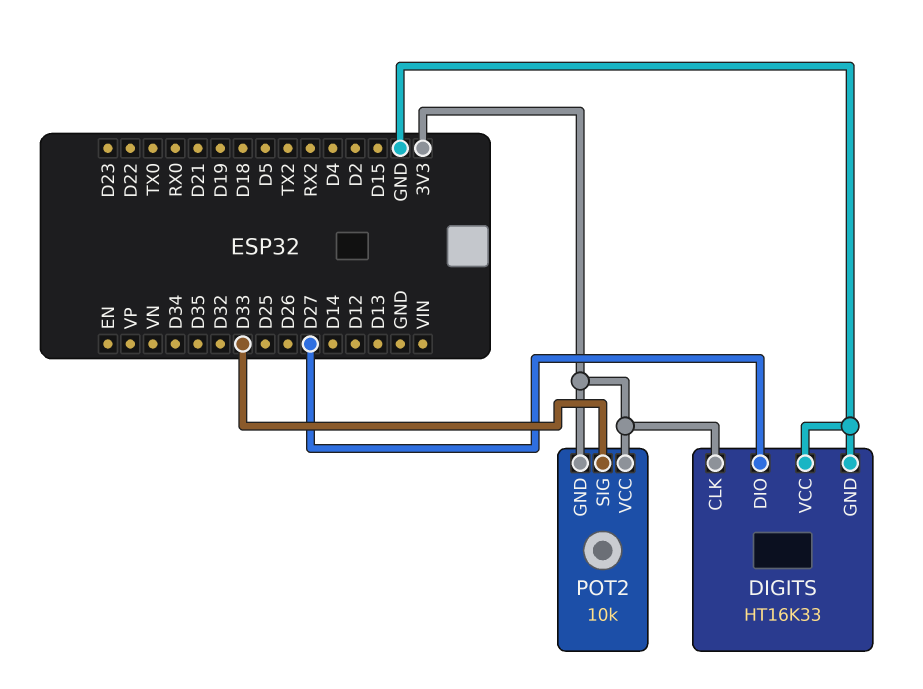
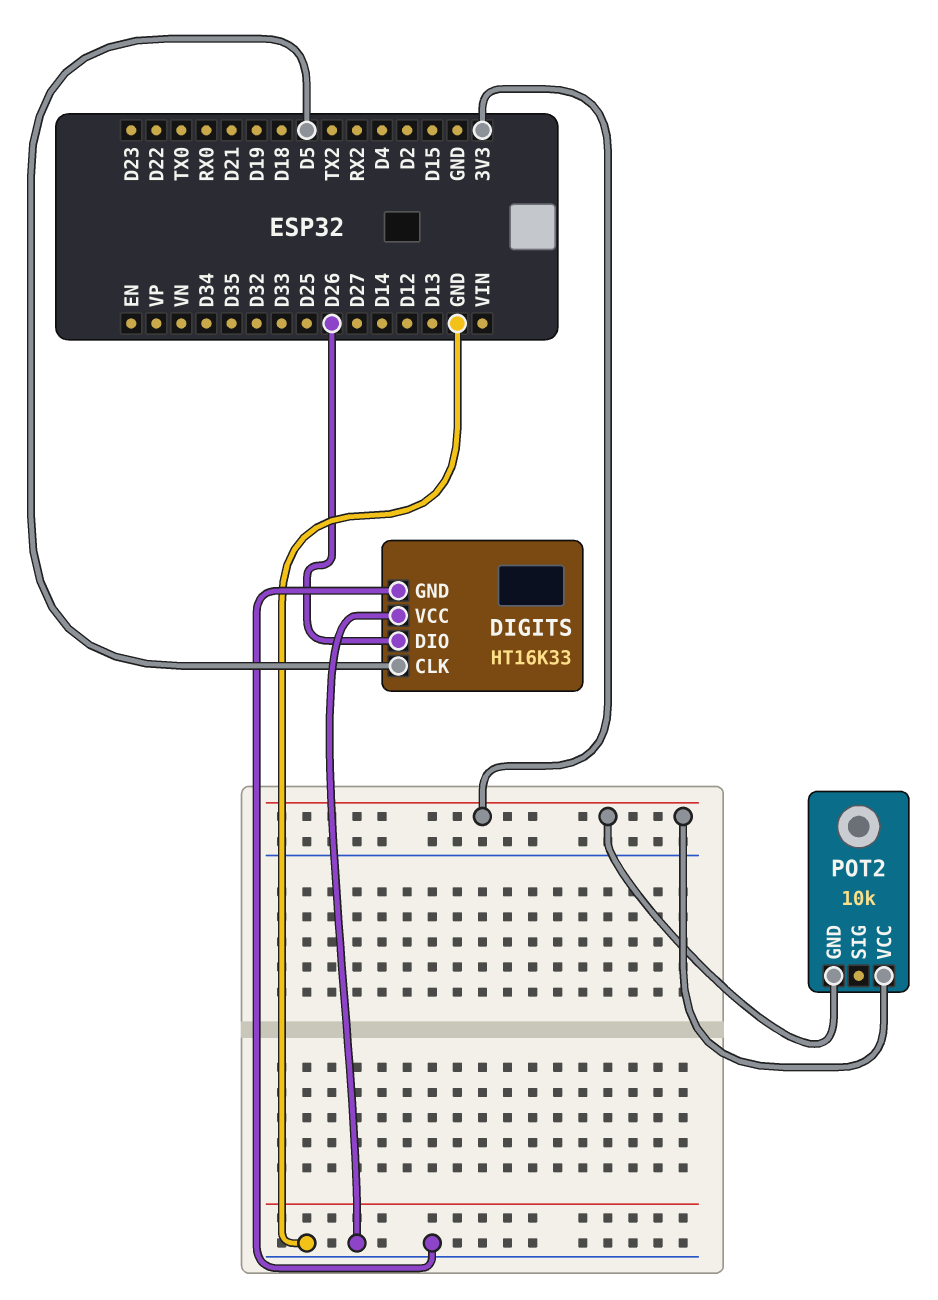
DIGITS pin CLK: 3V3 -> D5
DIGITS pin DIO: D27 -> D26
POT2 pin SIG: D33 -> none

